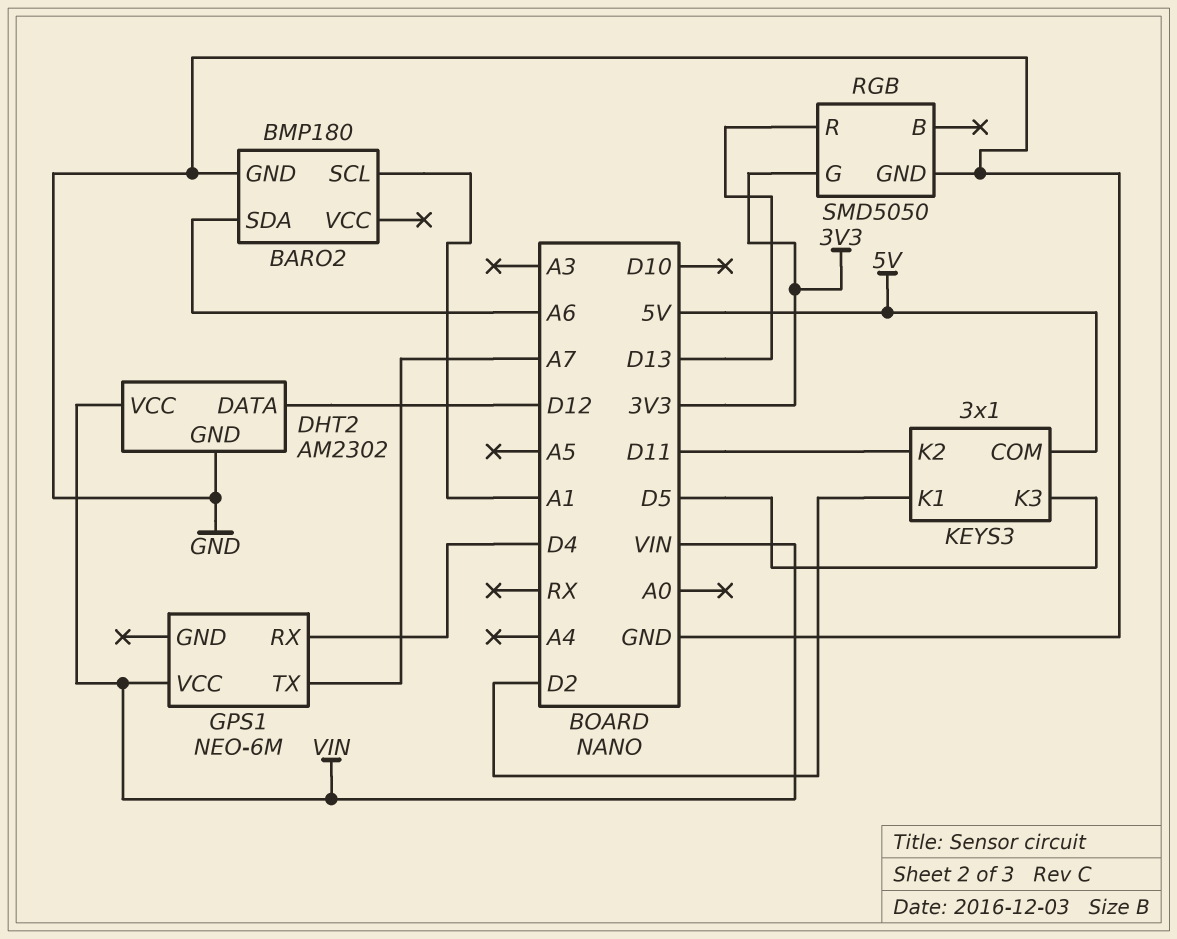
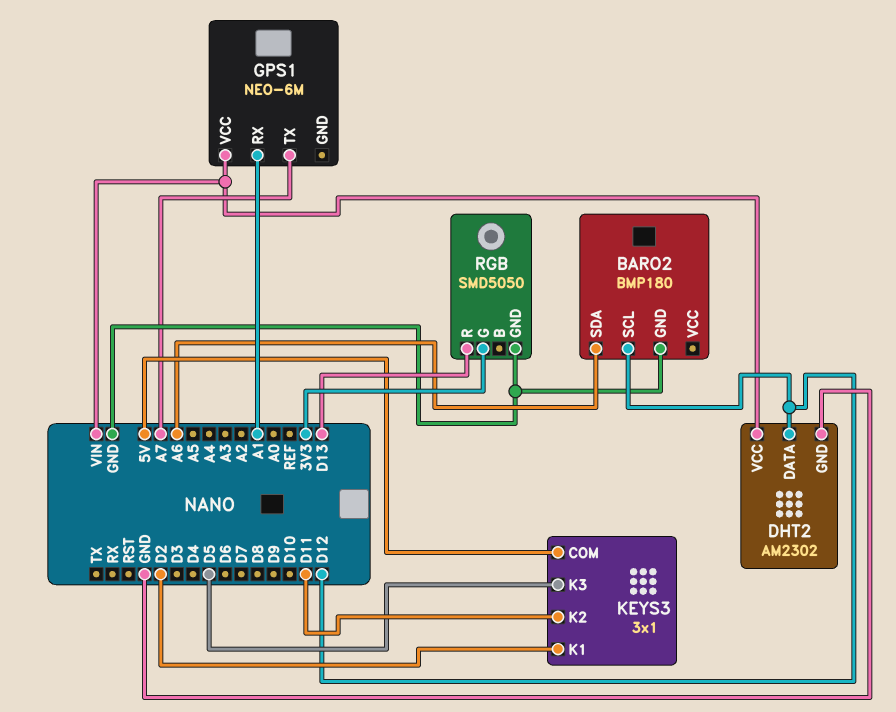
BARO2 pin SCL: A1 -> D12
GPS1 pin RX: D4 -> A1

